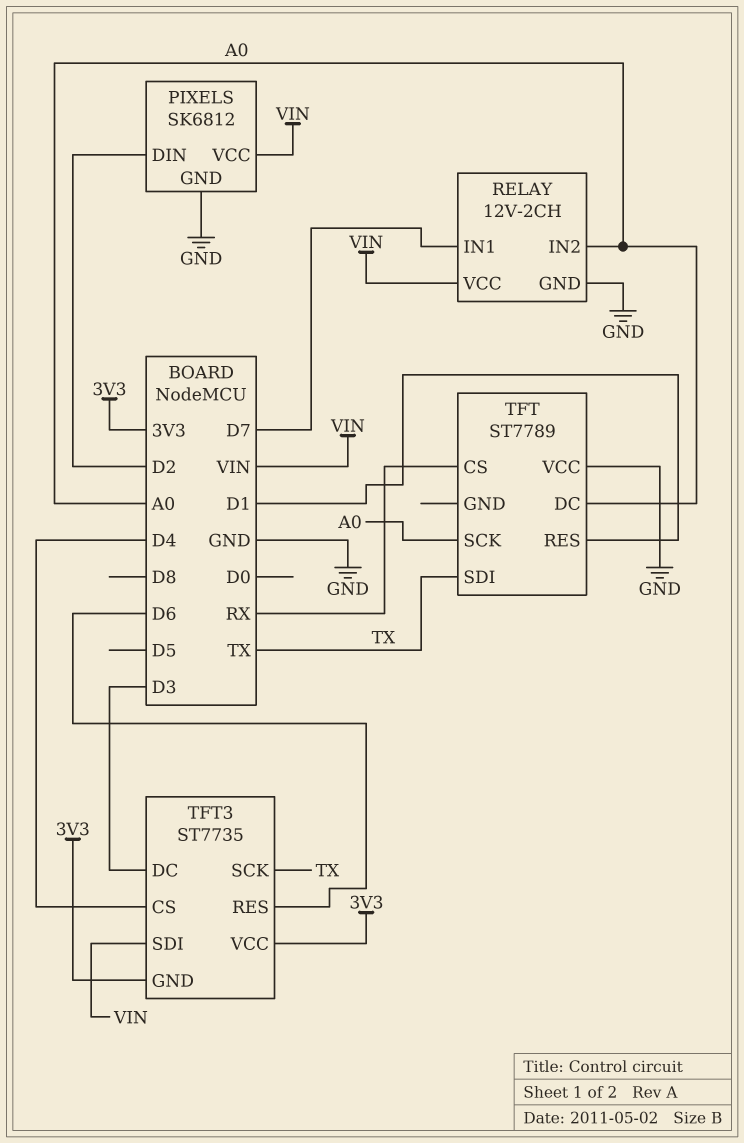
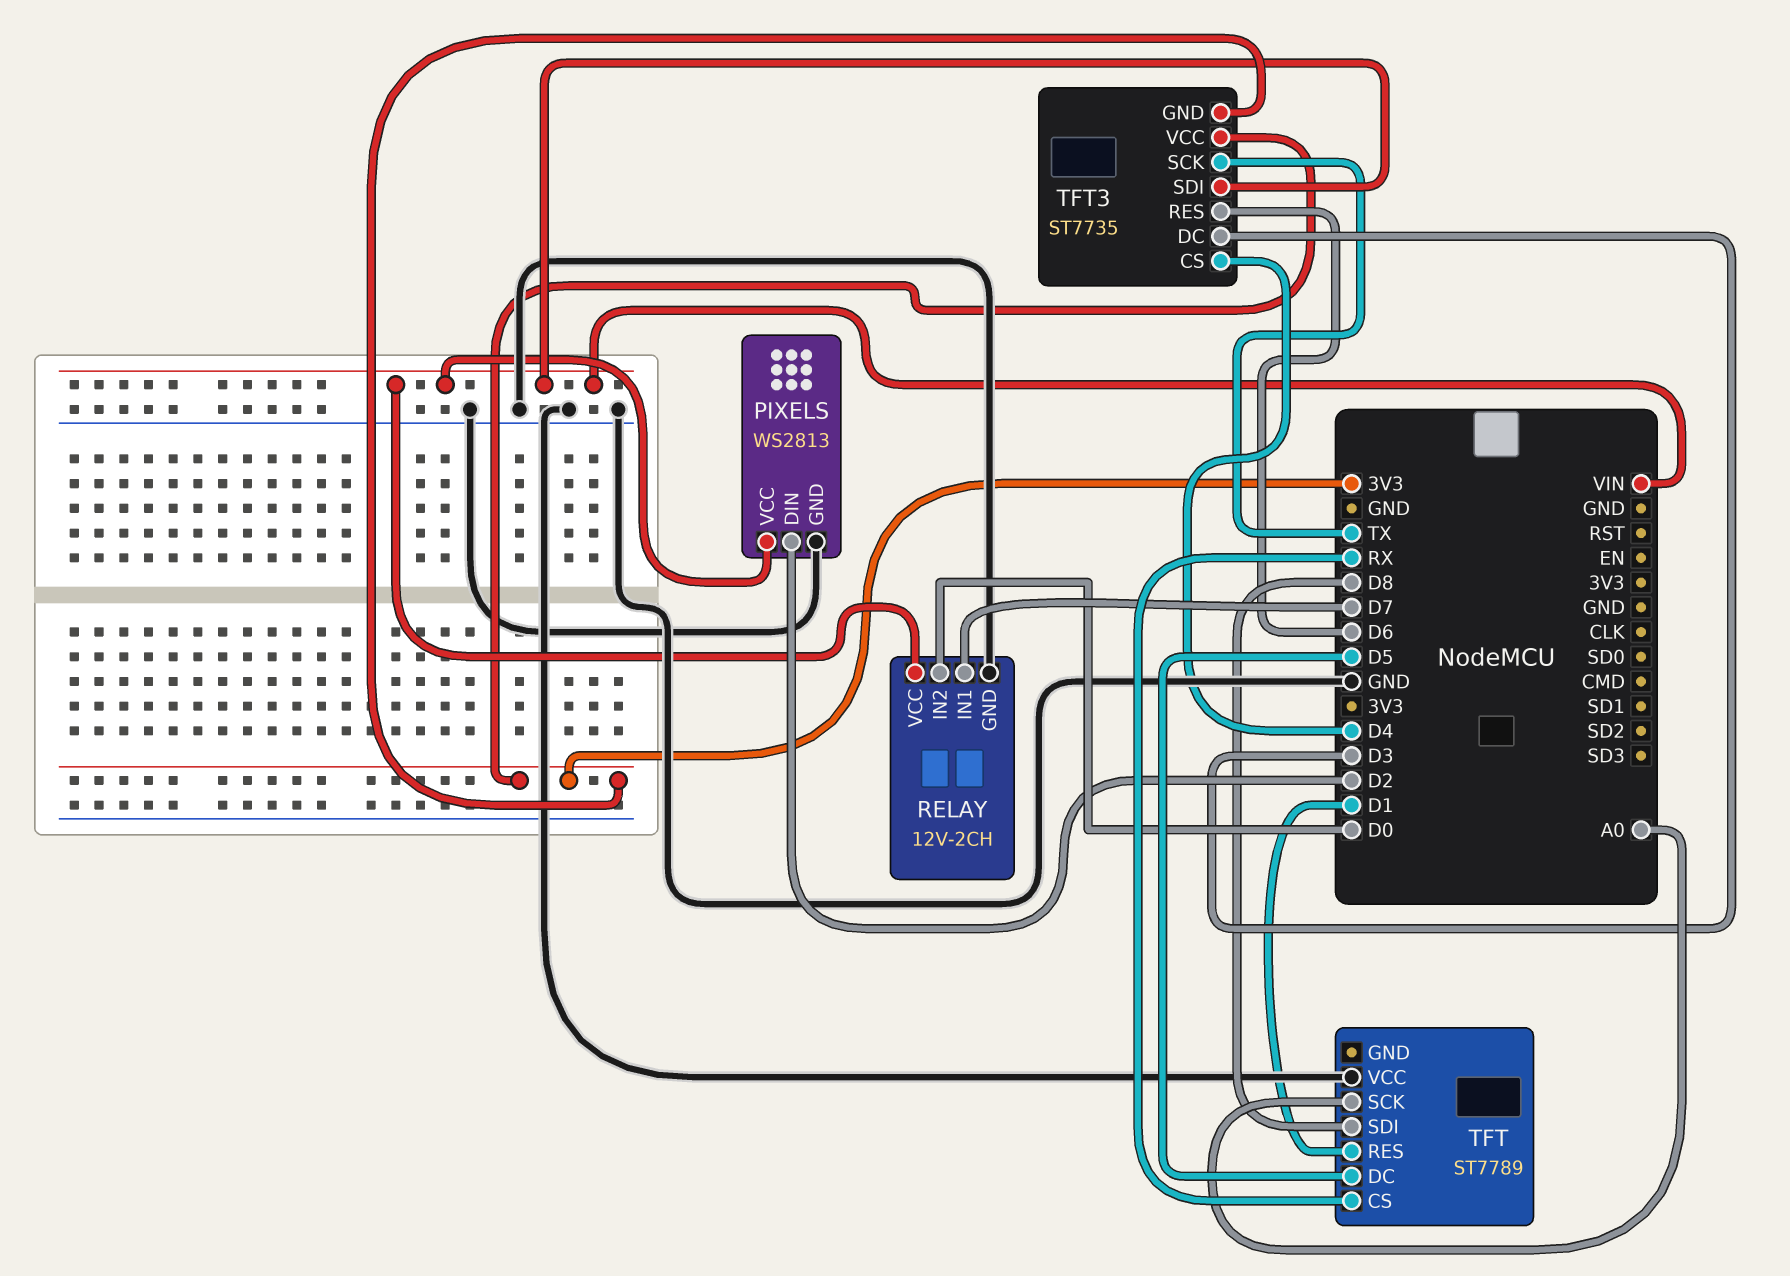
PIXELS: SK6812 -> WS2813
RELAY pin IN2: A0 -> D0
TFT pin DC: A0 -> D5
TFT pin SDI: TX -> D8

